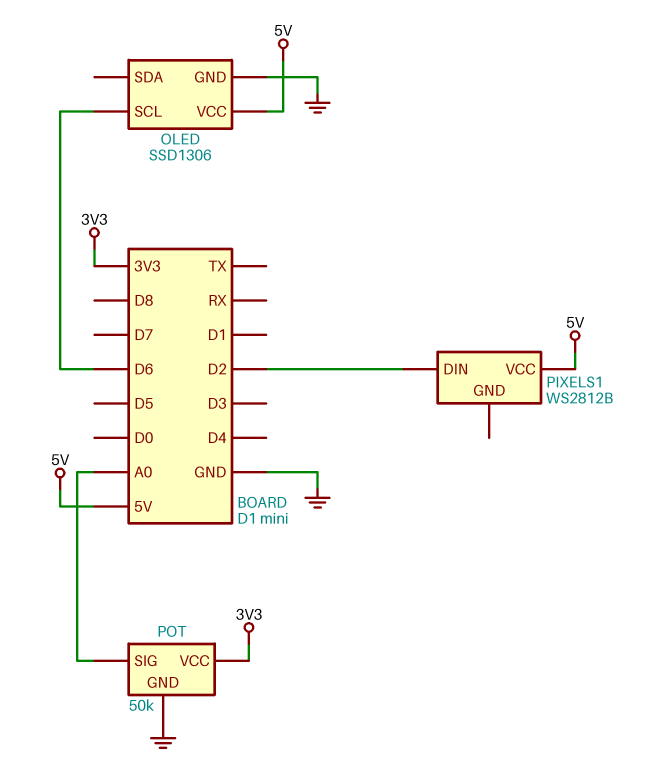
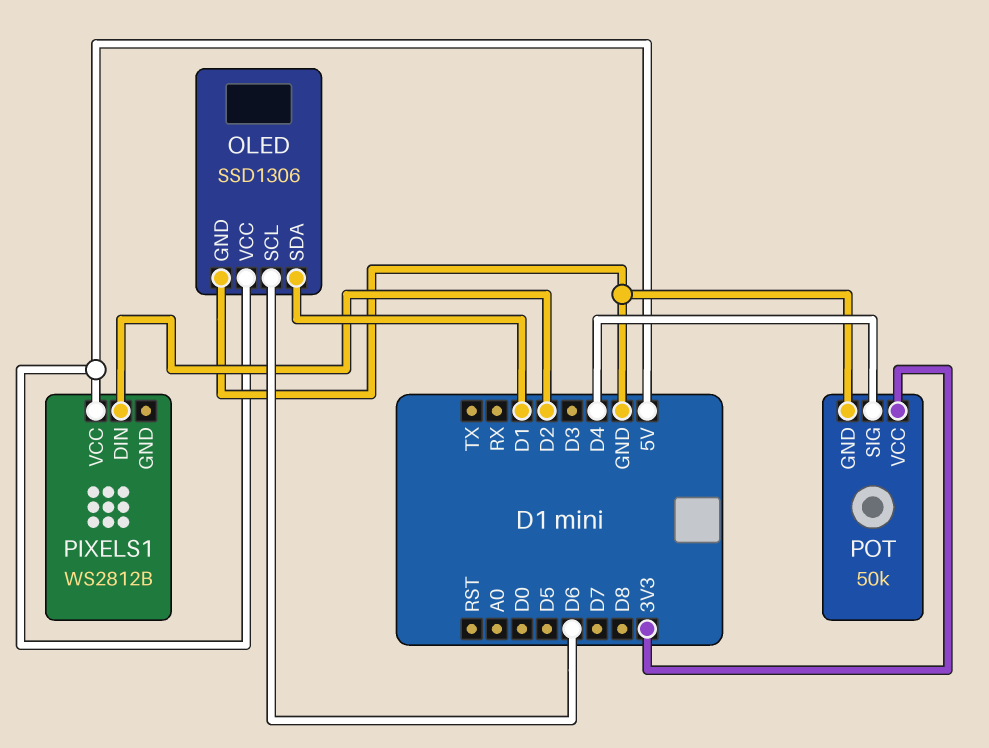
OLED pin SDA: none -> D1
POT pin SIG: A0 -> D4

